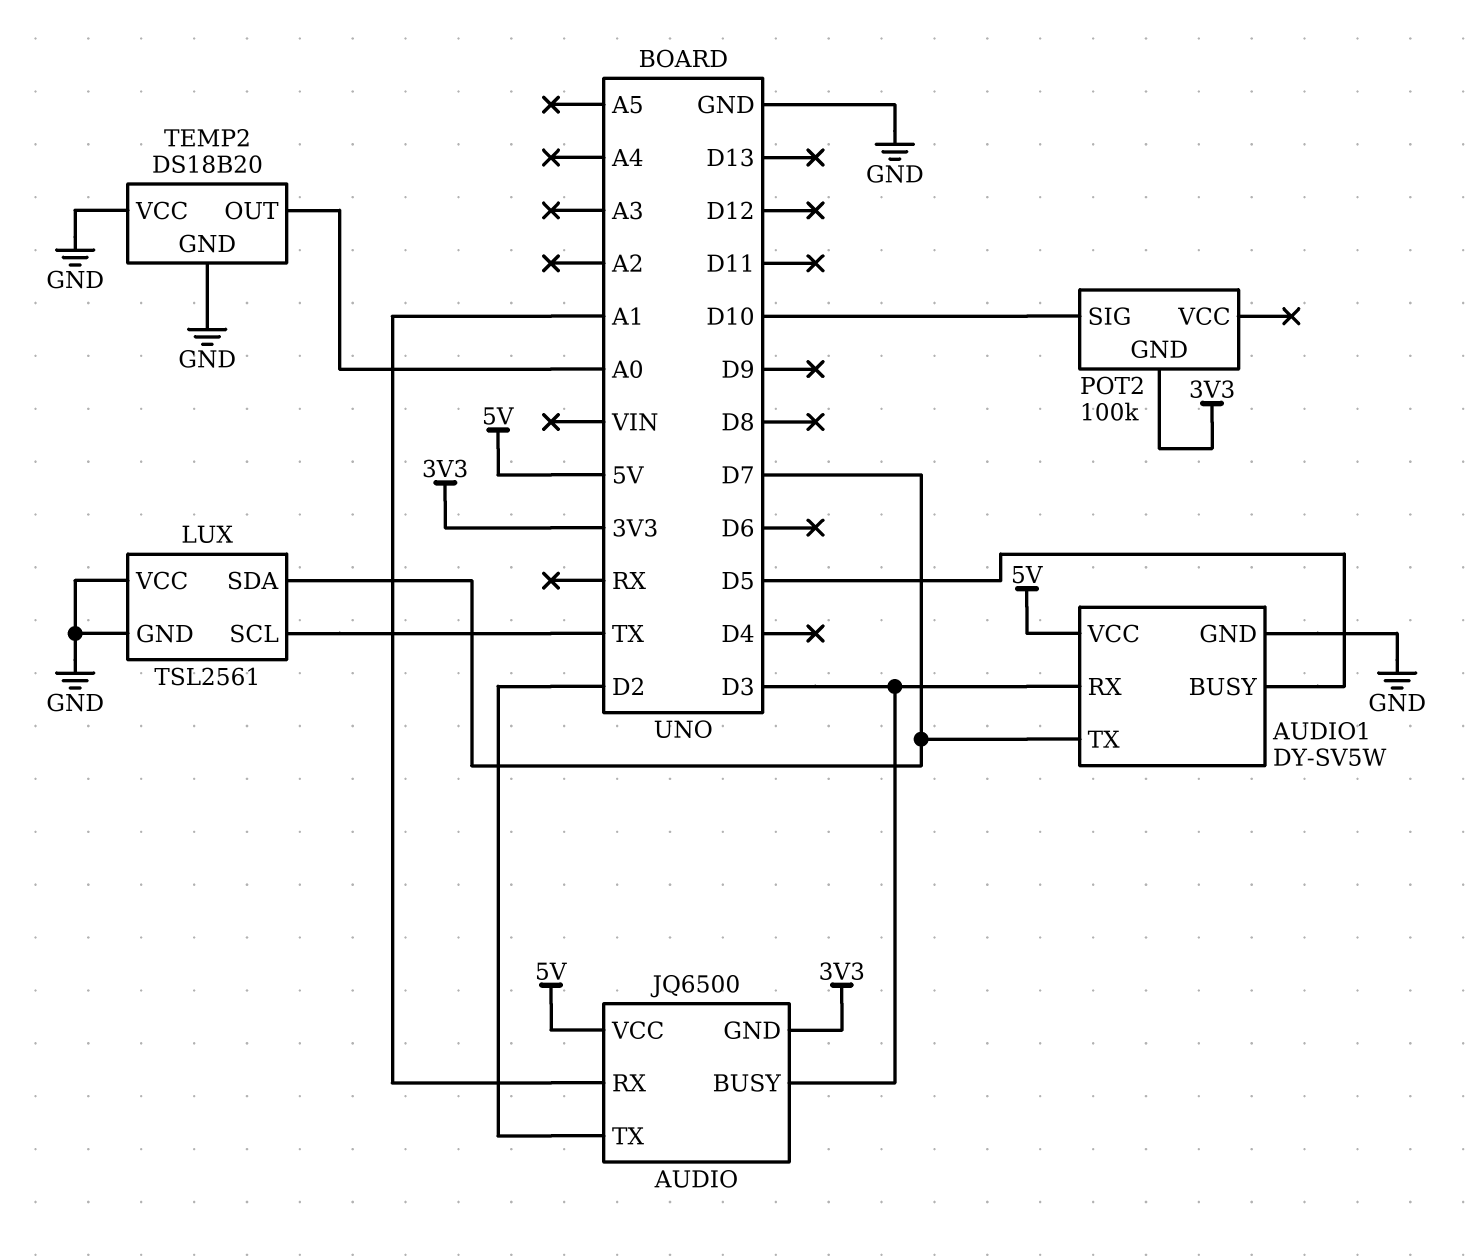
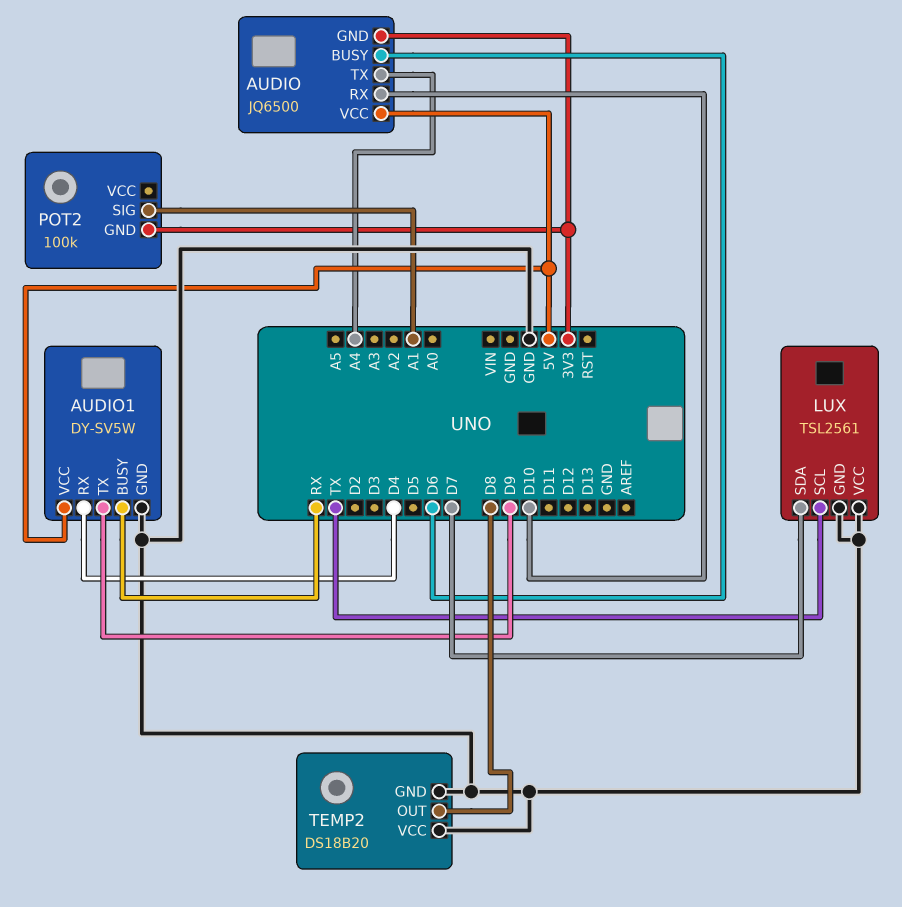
AUDIO pin BUSY: D3 -> D6
AUDIO pin RX: A1 -> D10
AUDIO pin TX: D2 -> A4
AUDIO1 pin BUSY: D5 -> RX
AUDIO1 pin RX: D3 -> D4
AUDIO1 pin TX: D7 -> D9
POT2 pin SIG: D10 -> A1
TEMP2 pin OUT: A0 -> D8

